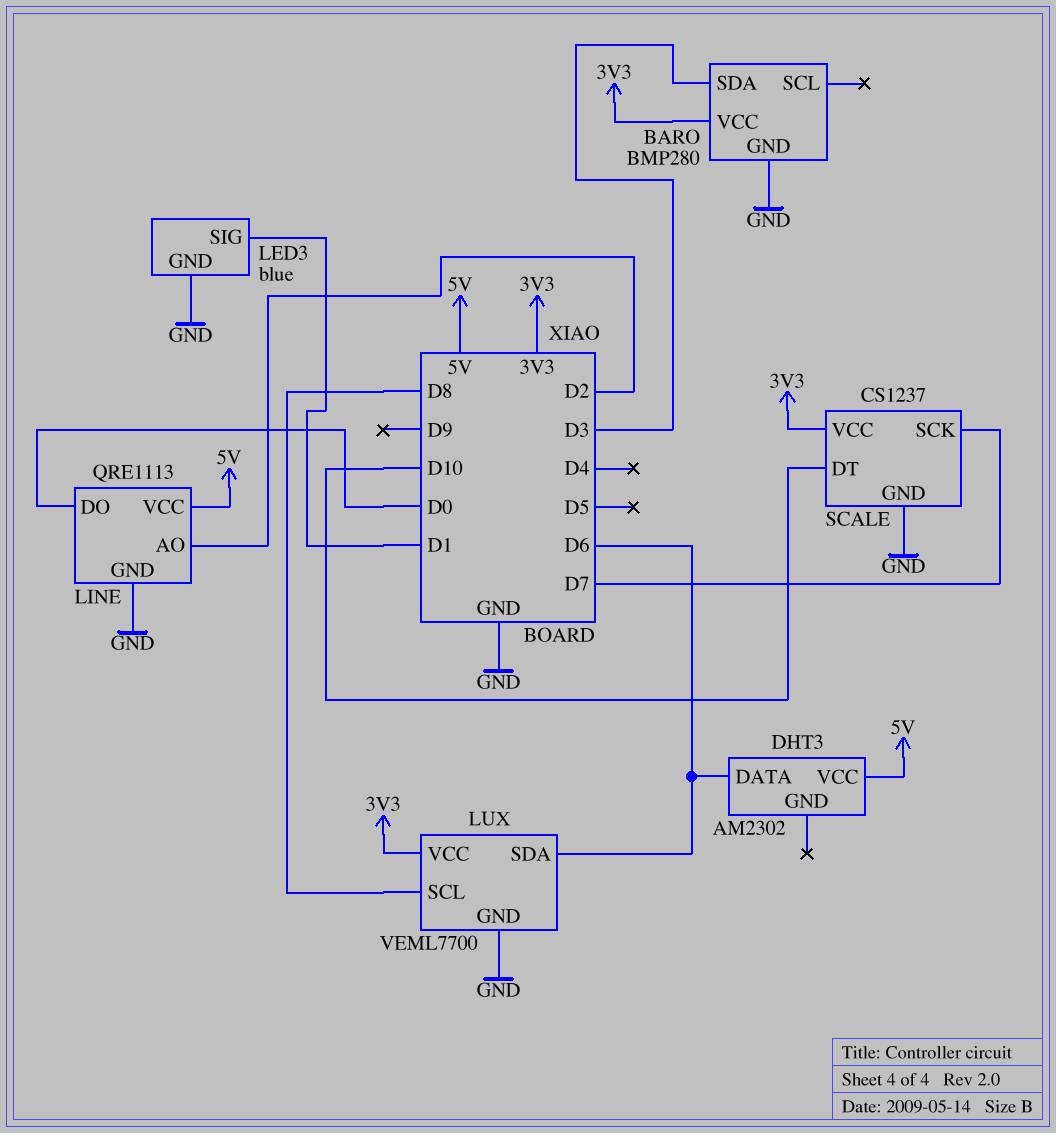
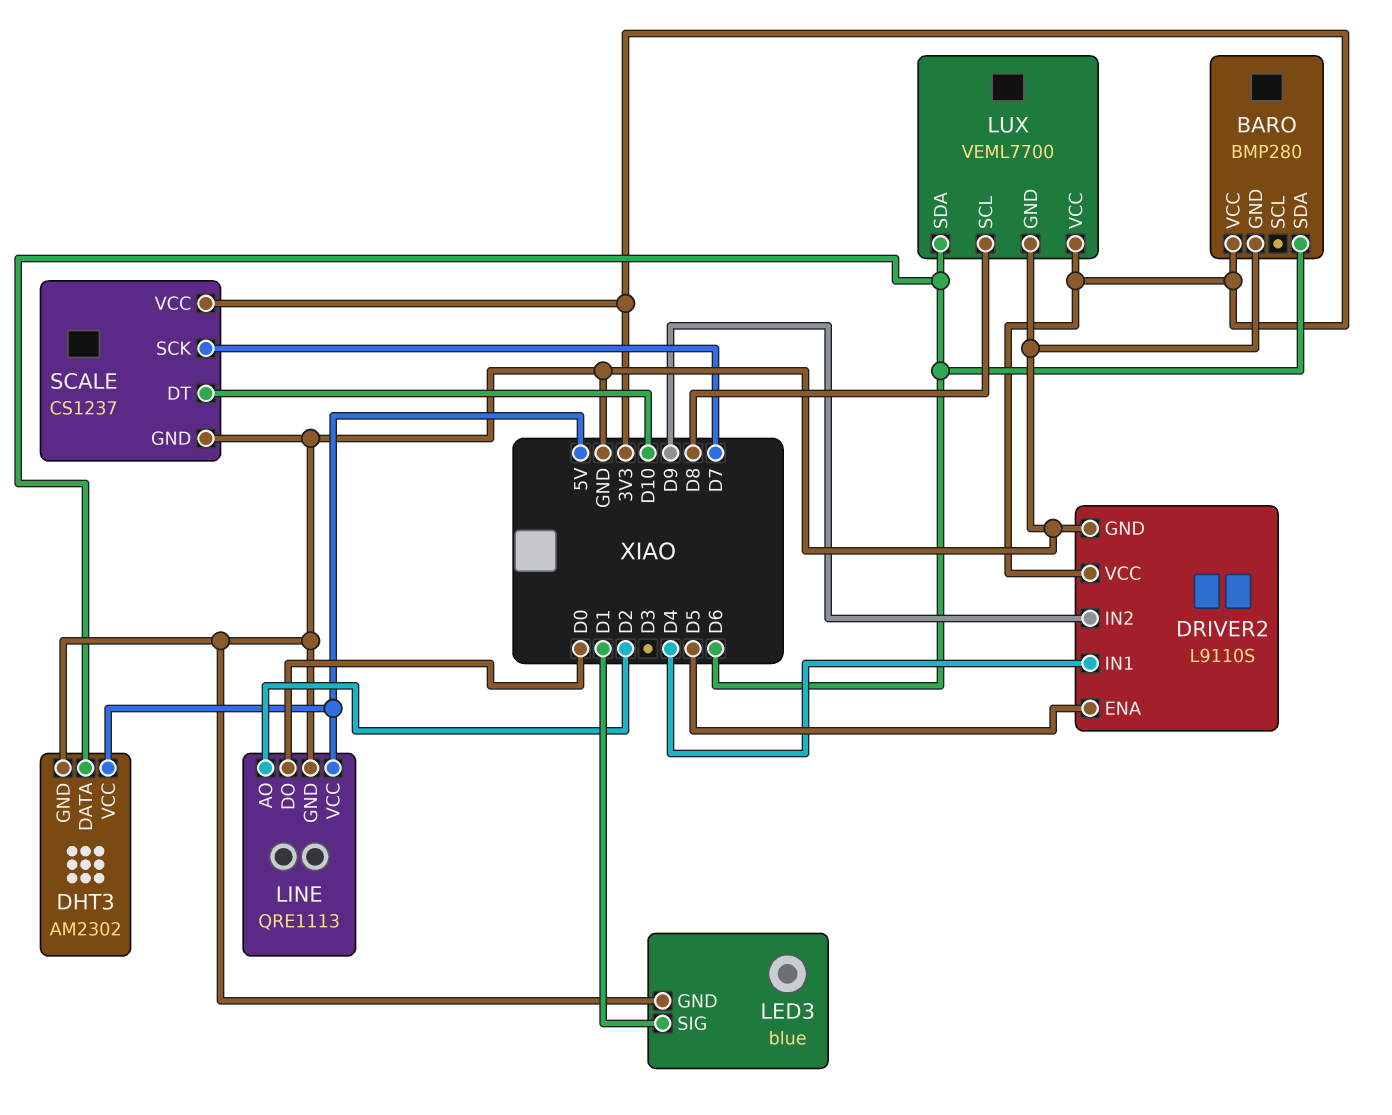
BARO pin SDA: D3 -> D6
DHT3 pin GND: none -> GND
DRIVER2: none -> L9110S
DRIVER2 pin ENA: none -> D5
DRIVER2 pin GND: none -> GND
DRIVER2 pin IN1: none -> D4
DRIVER2 pin IN2: none -> D9
DRIVER2 pin VCC: none -> 3V3

